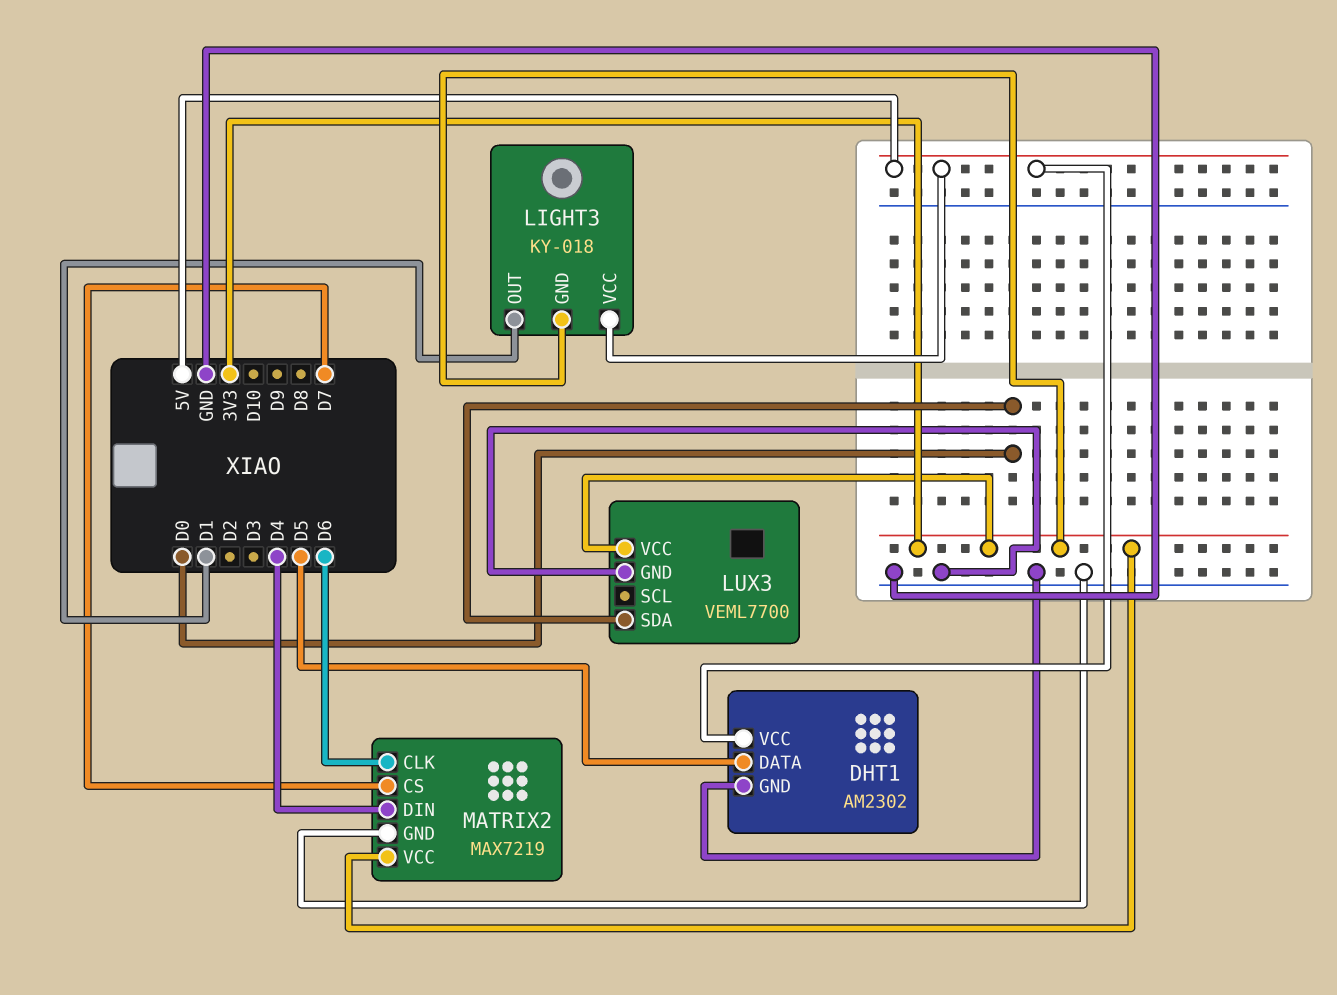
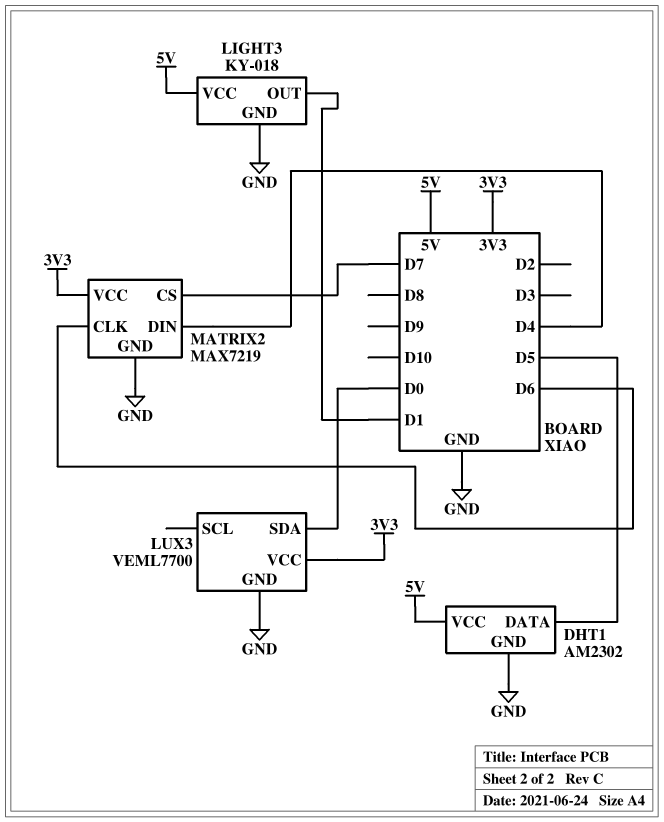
LIGHT3 pin GND: 3V3 -> GND

